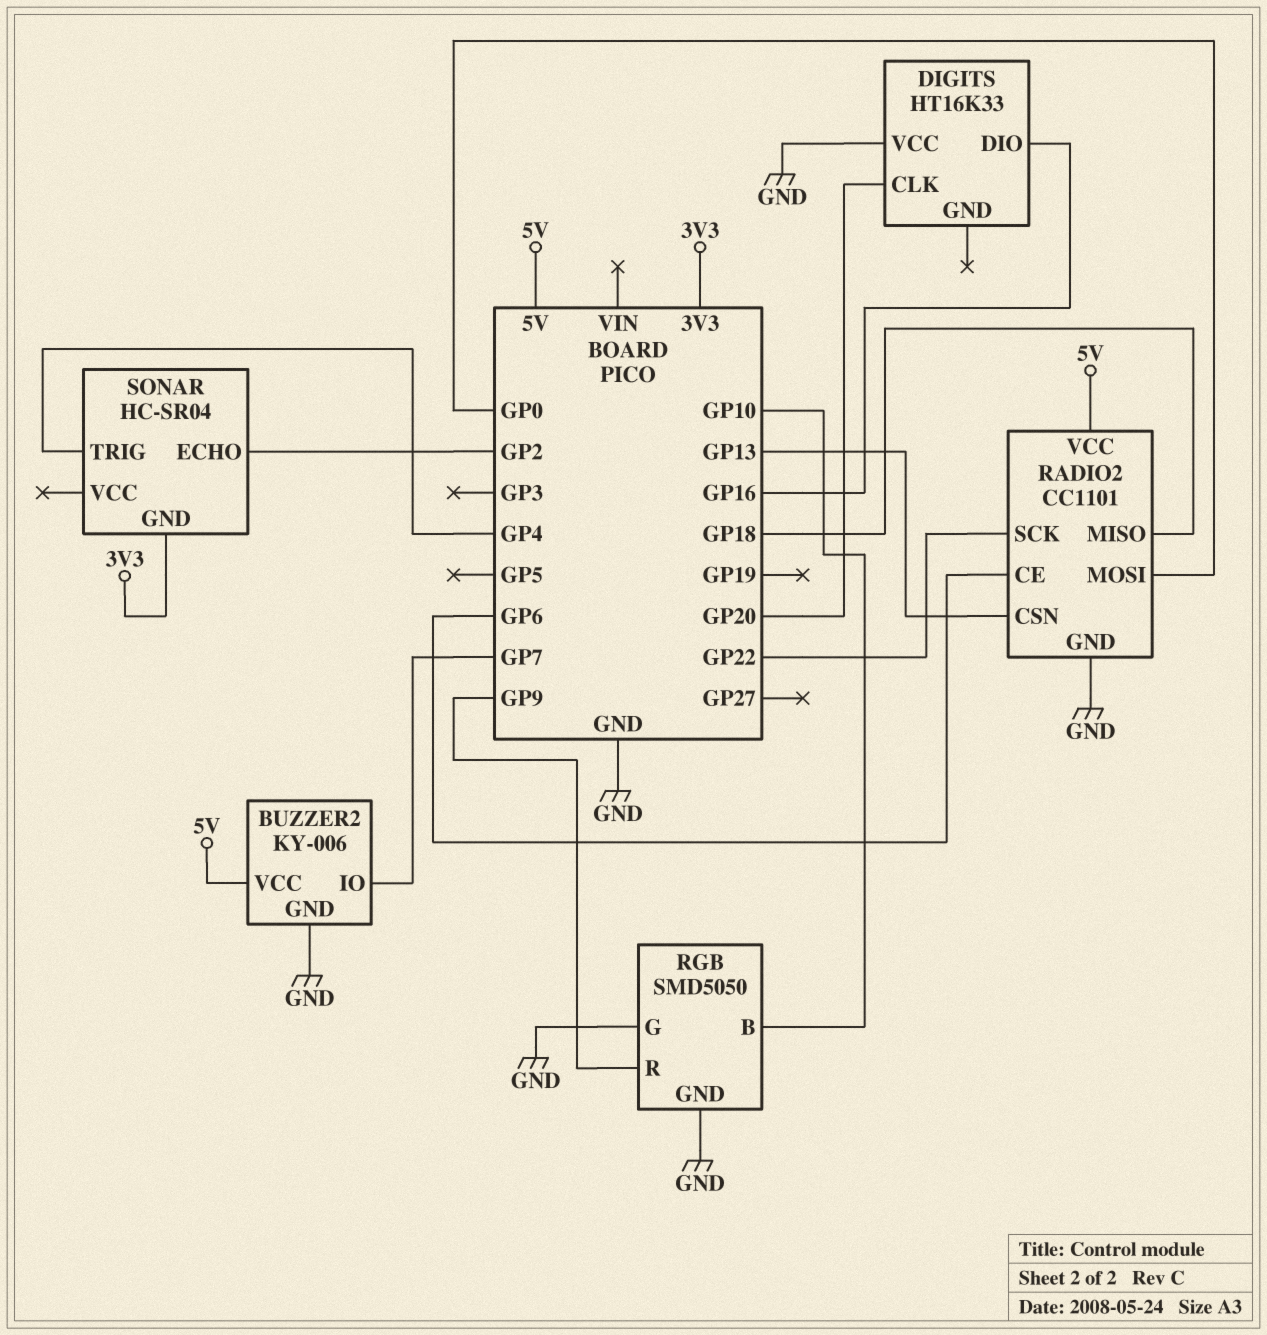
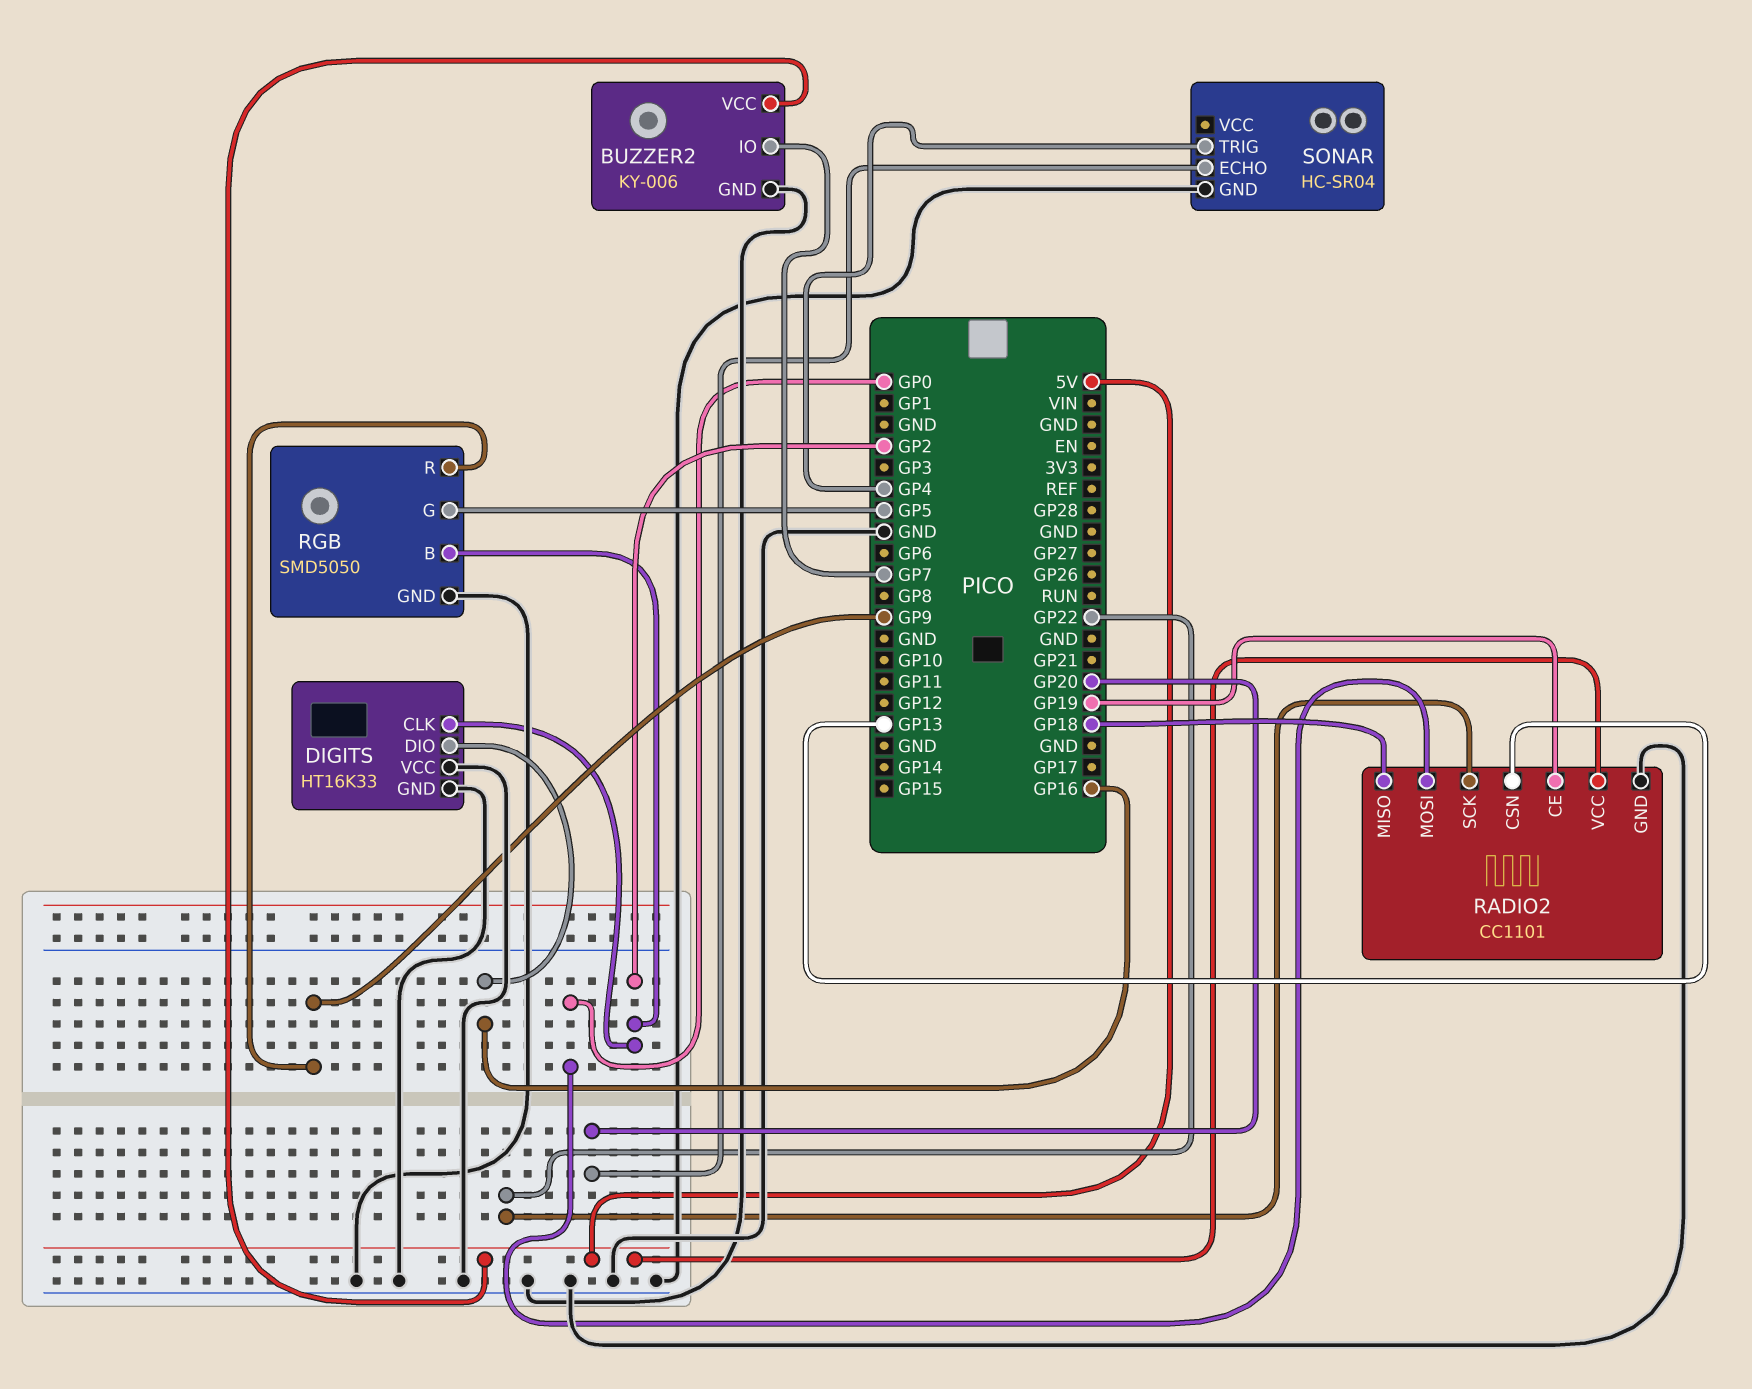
DIGITS pin CLK: GP20 -> GP2
DIGITS pin GND: none -> GND
RADIO2 pin CE: GP6 -> GP19
RGB pin B: GP10 -> GP2
RGB pin G: GND -> GP5
SONAR pin ECHO: GP2 -> GP20
SONAR pin GND: 3V3 -> GND

